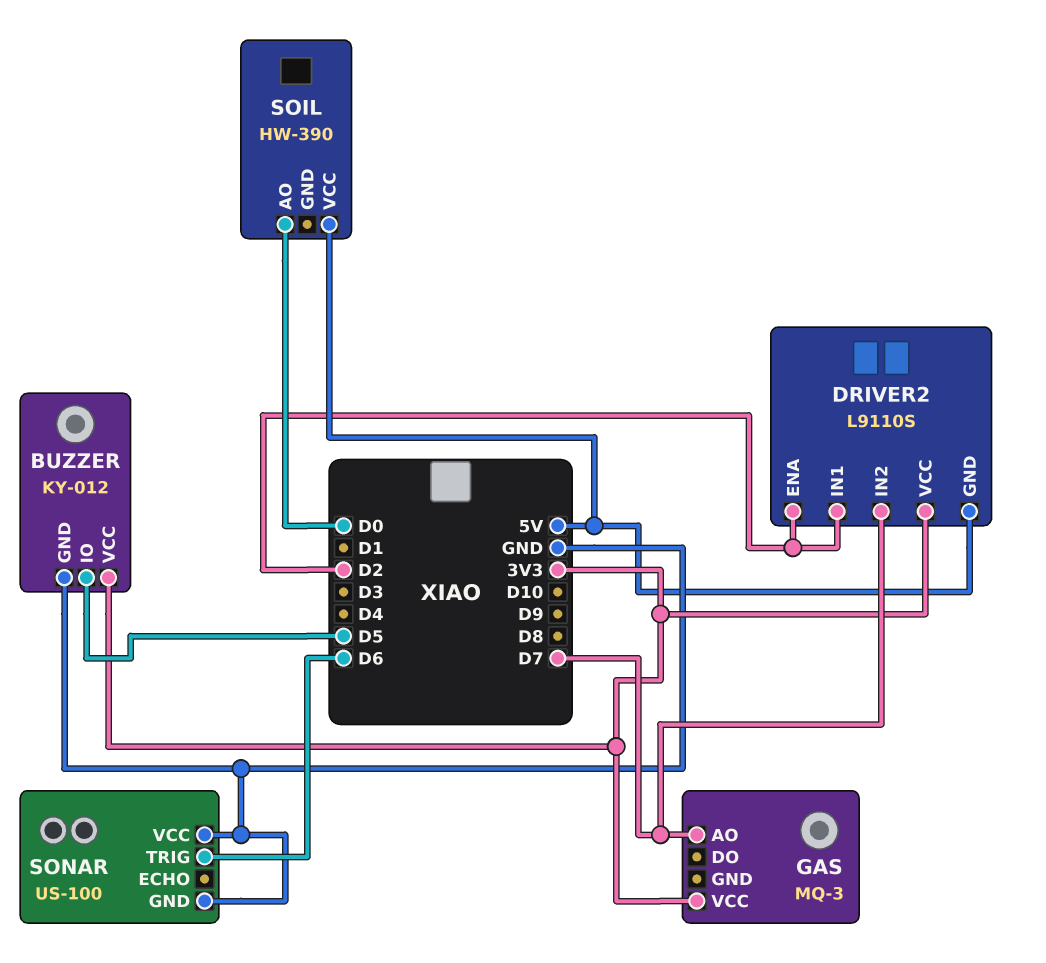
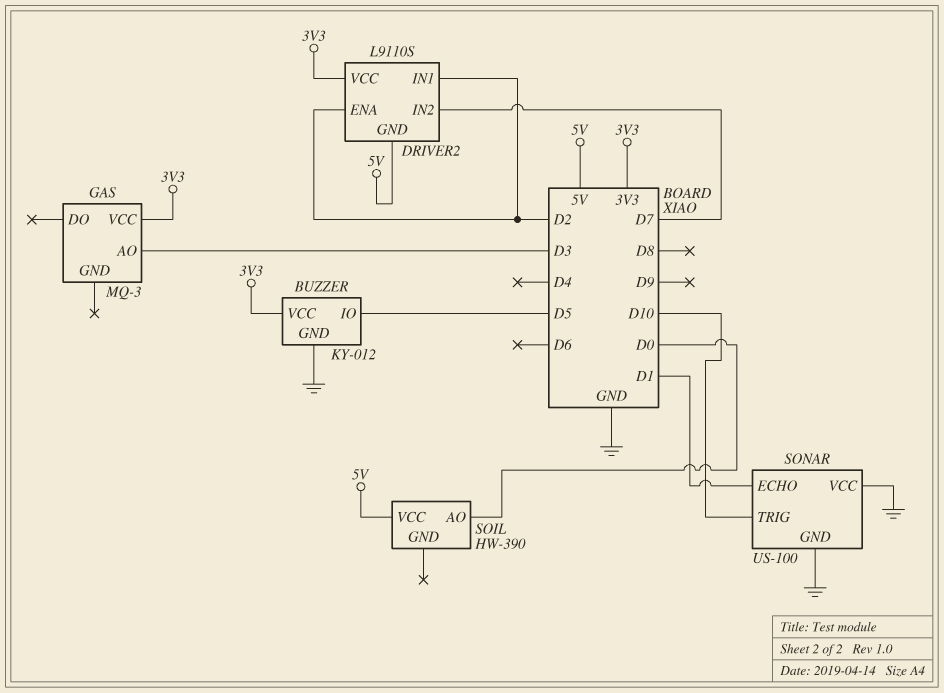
GAS pin AO: D7 -> D3
SONAR pin ECHO: none -> D1
SONAR pin TRIG: D6 -> D10

